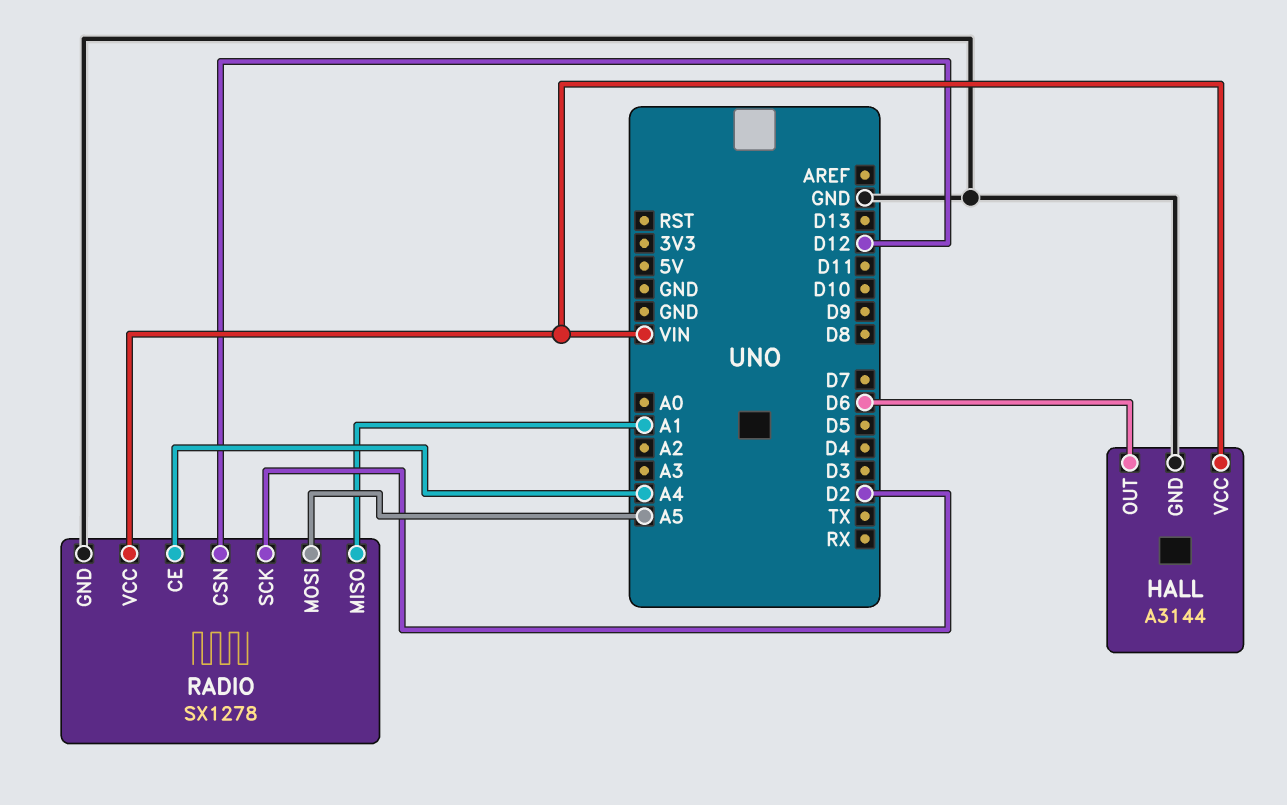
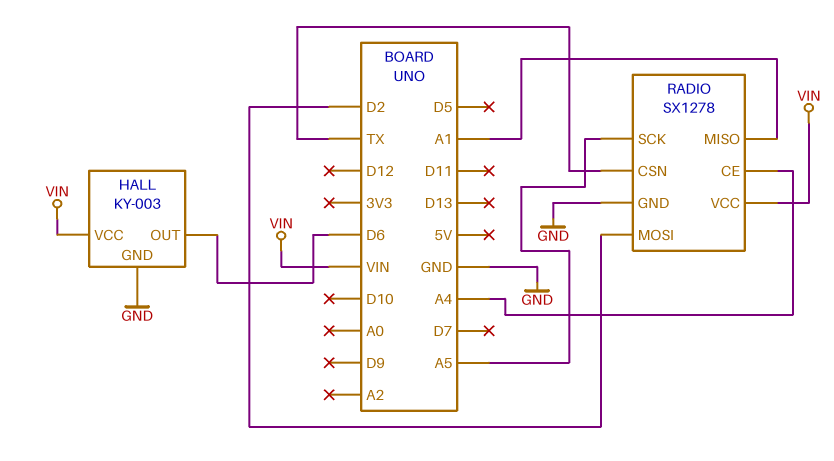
HALL: A3144 -> KY-003
RADIO pin CSN: D12 -> TX
RADIO pin MOSI: A5 -> D2
RADIO pin SCK: D2 -> A5

